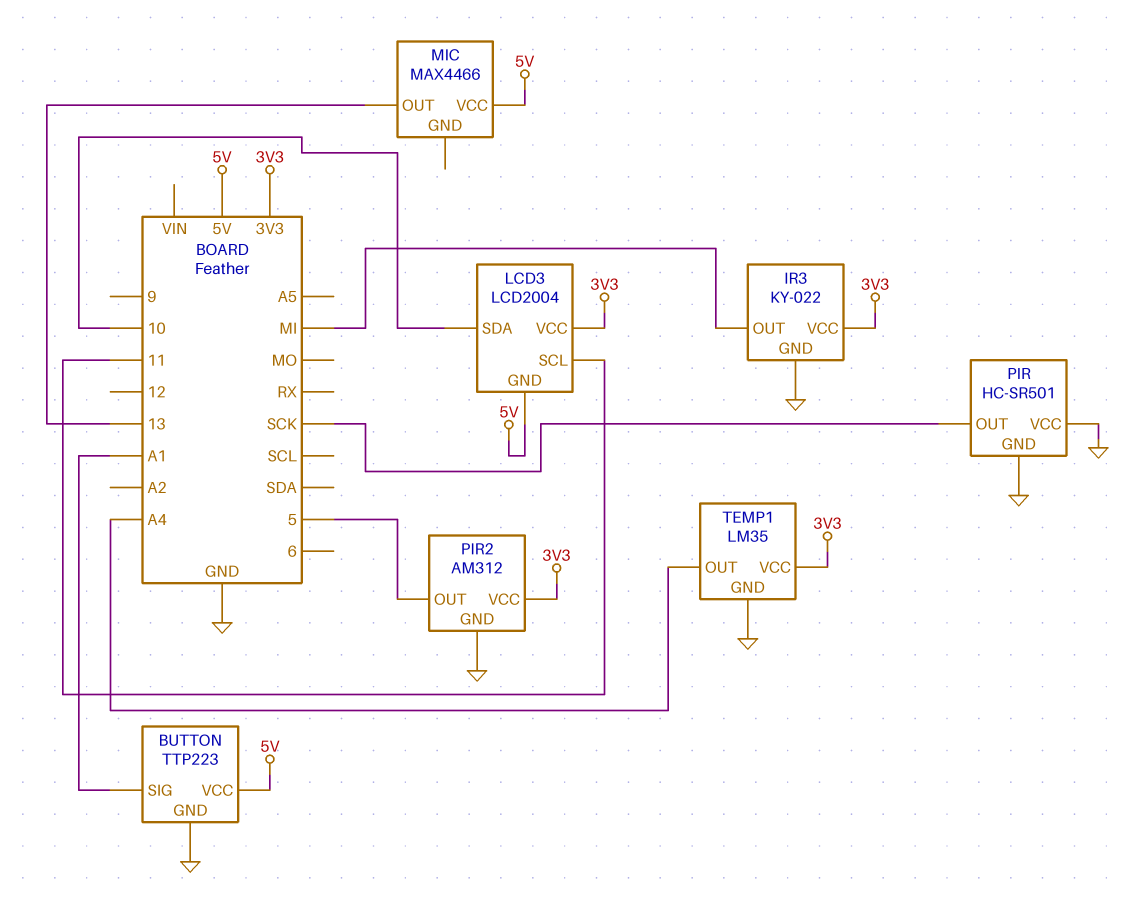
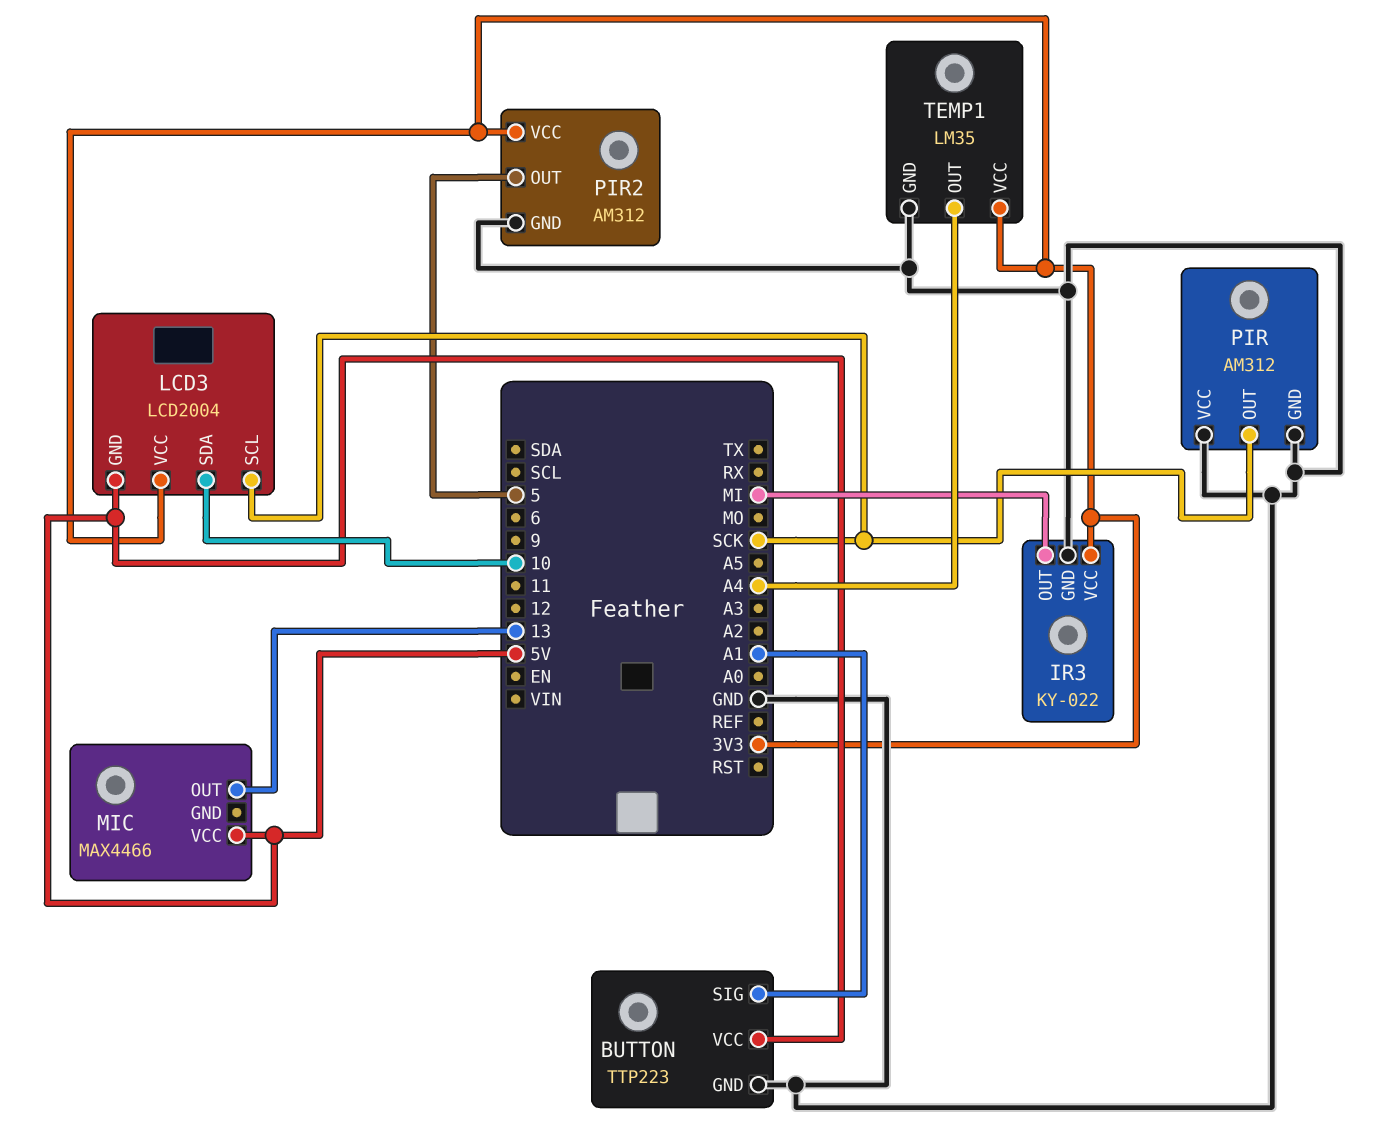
LCD3 pin SCL: 11 -> SCK
PIR: HC-SR501 -> AM312

